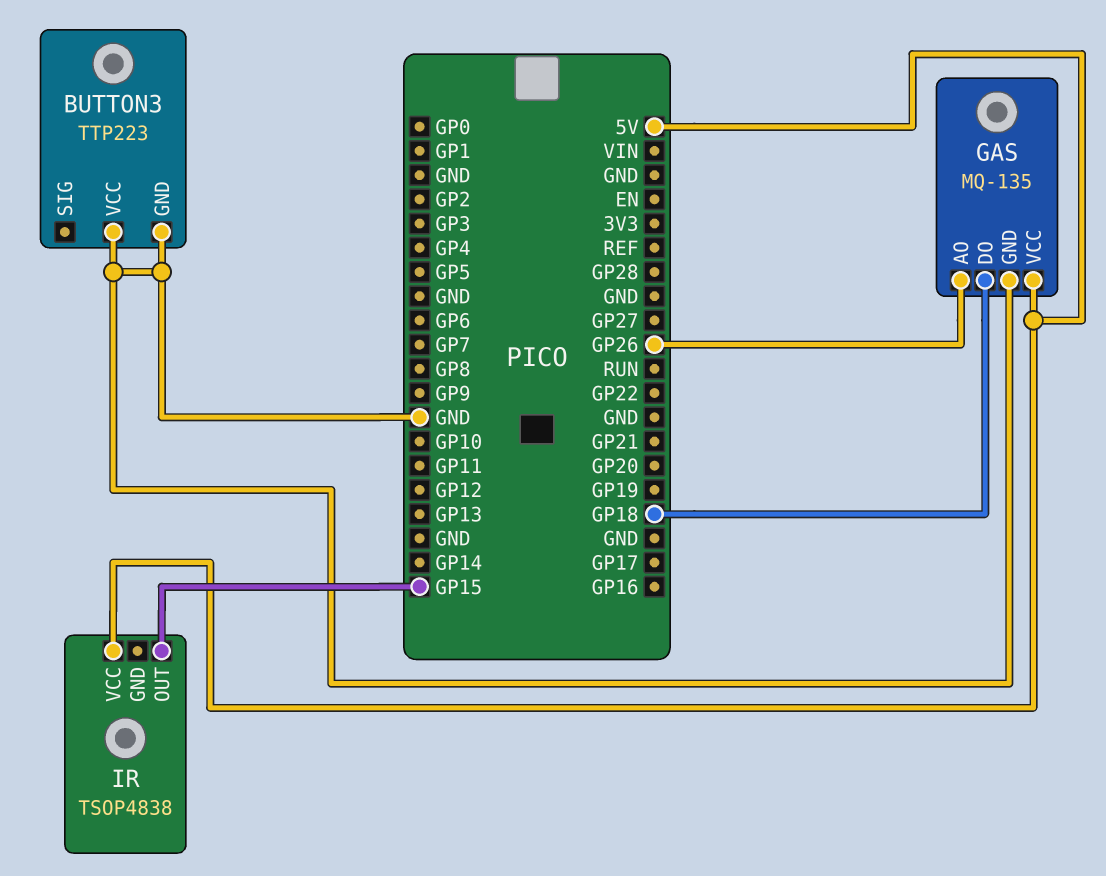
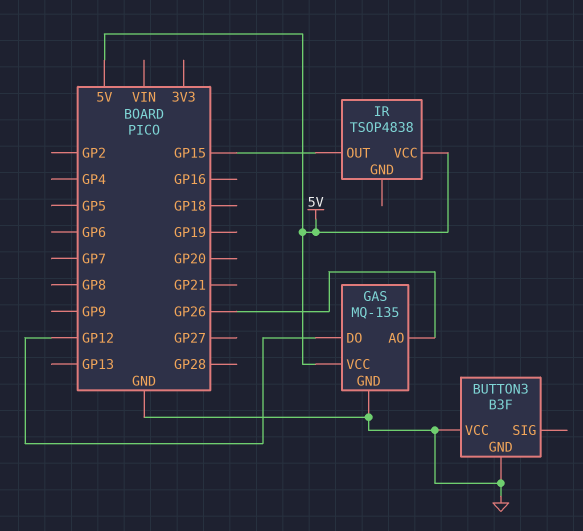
BUTTON3: TTP223 -> B3F
GAS pin DO: GP18 -> GP12

